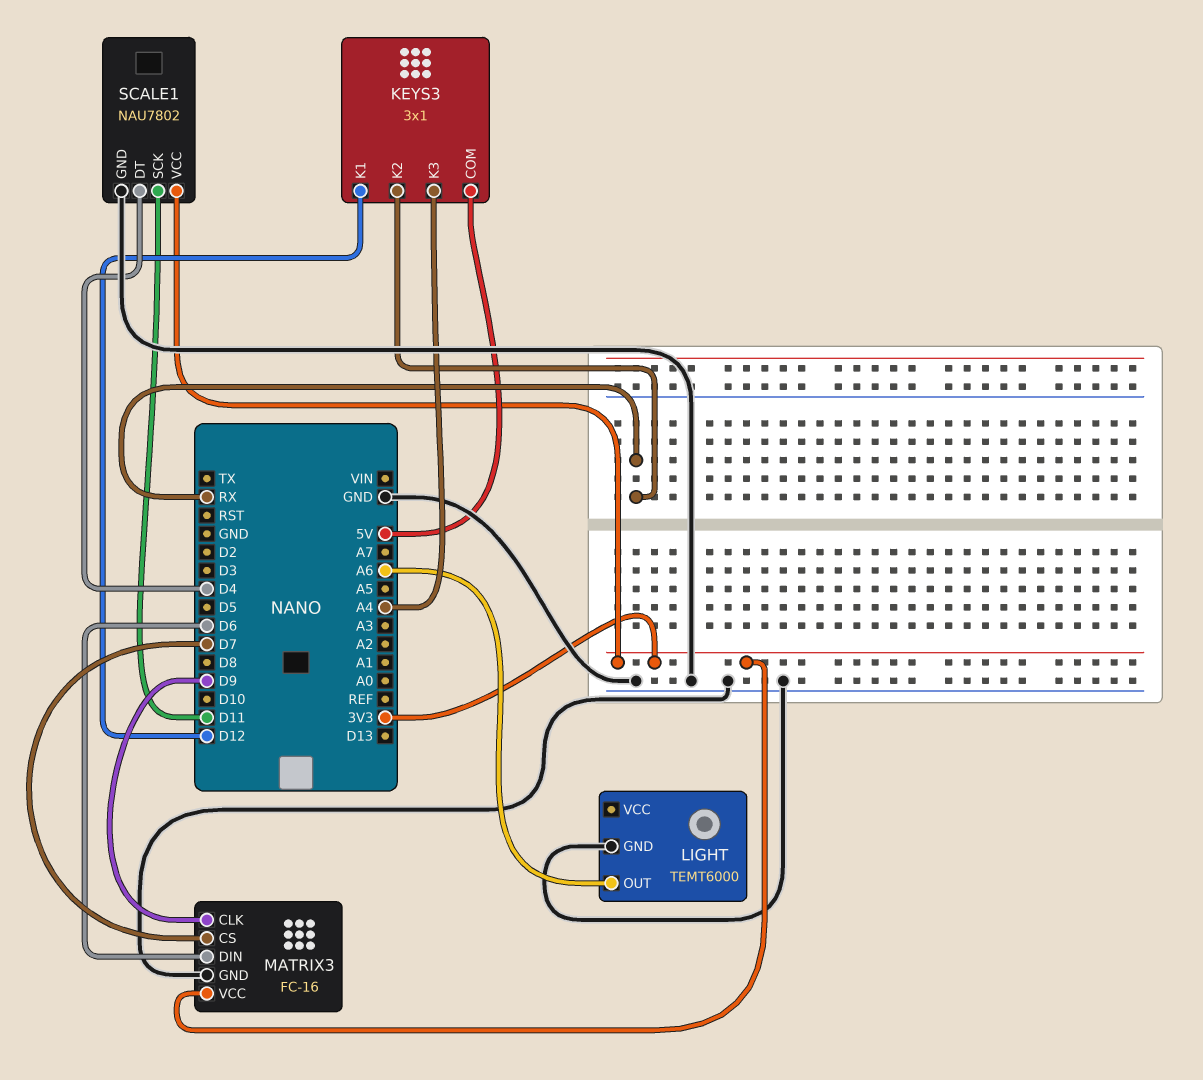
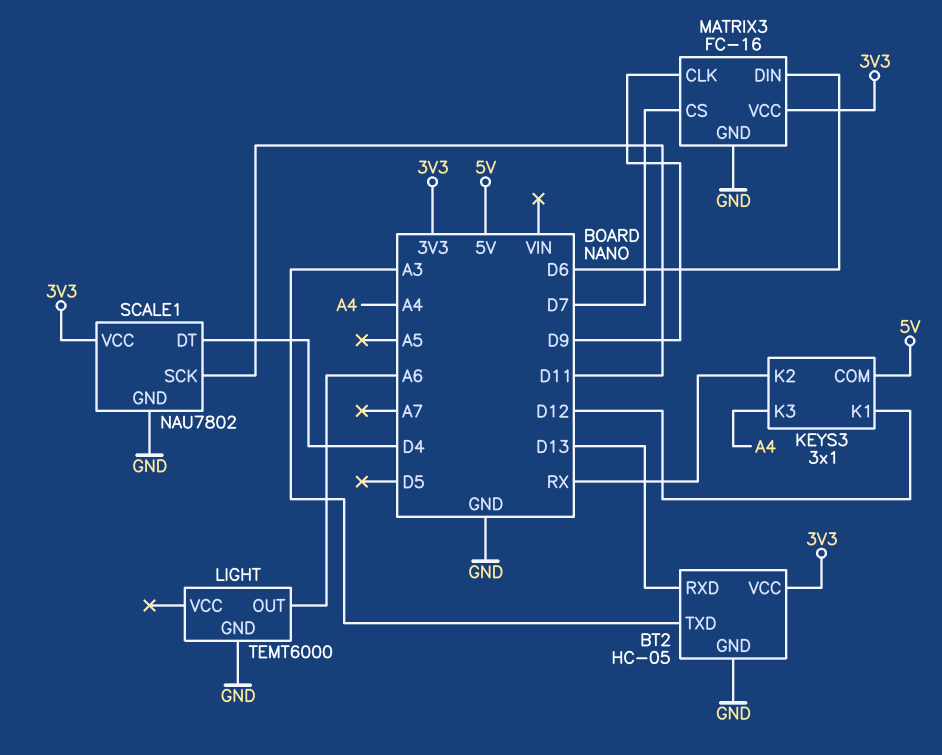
BT2: none -> HC-05
BT2 pin GND: none -> GND
BT2 pin RXD: none -> D13
BT2 pin TXD: none -> A3
BT2 pin VCC: none -> 3V3

